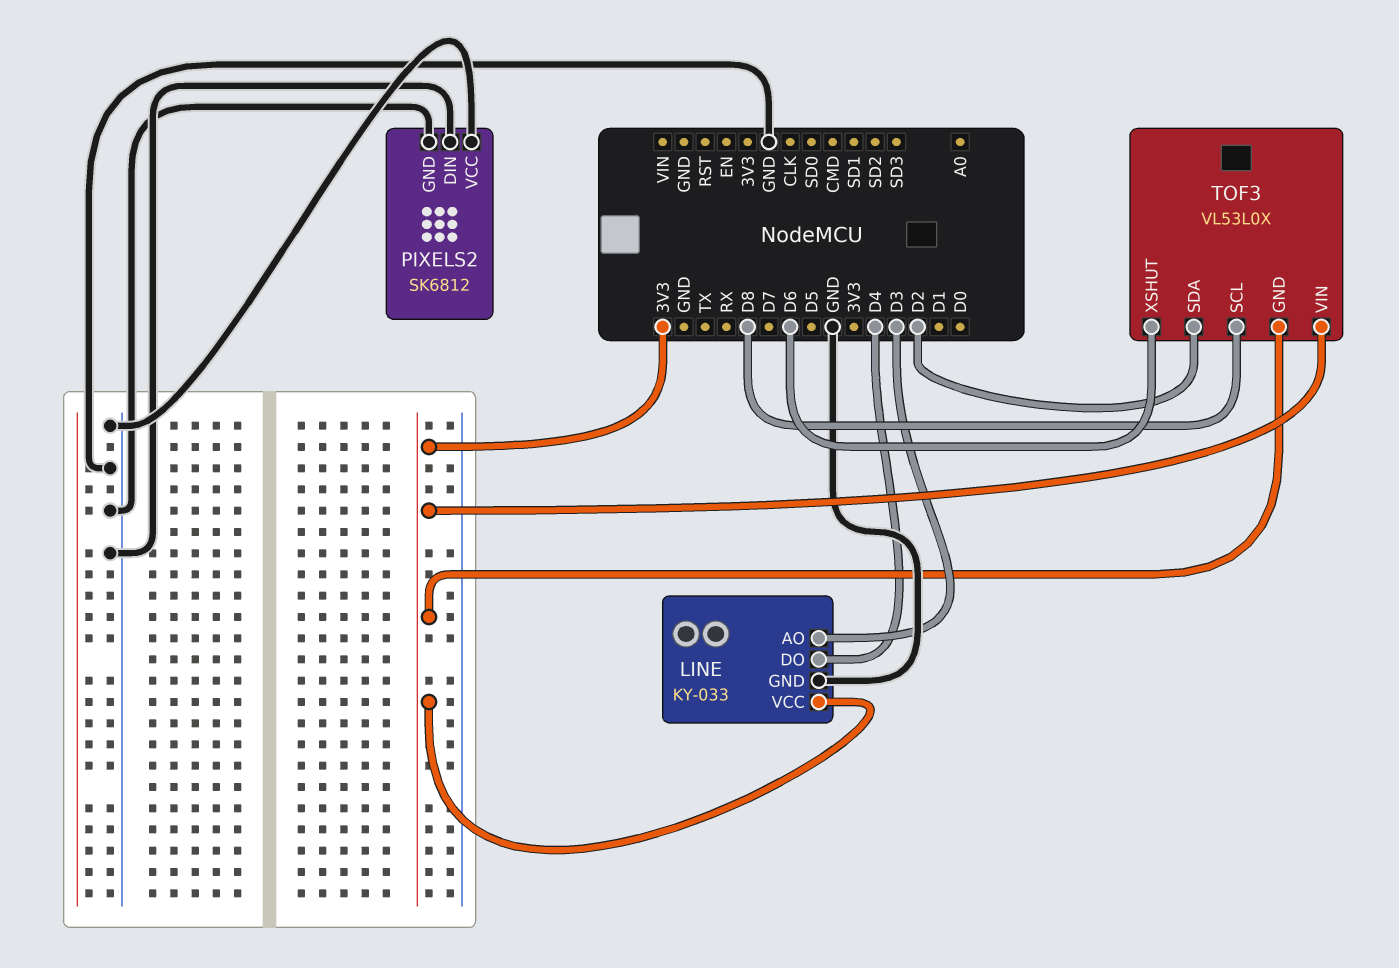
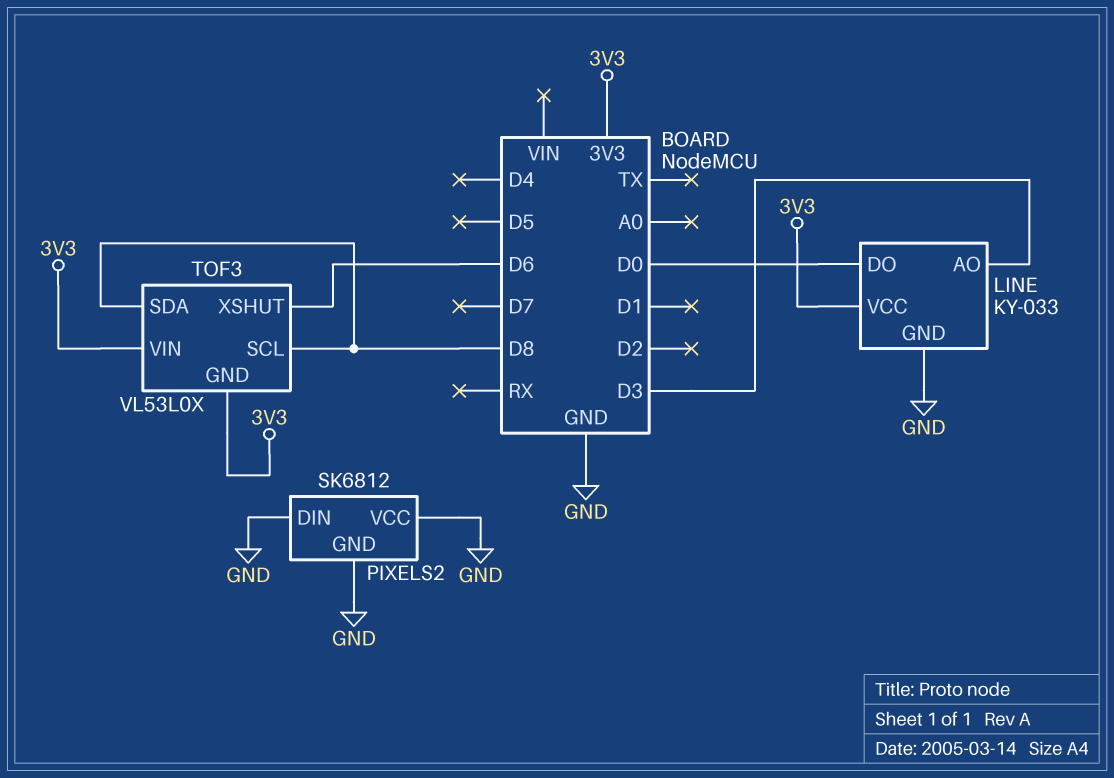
LINE pin DO: D4 -> D0
TOF3 pin SDA: D2 -> D8

